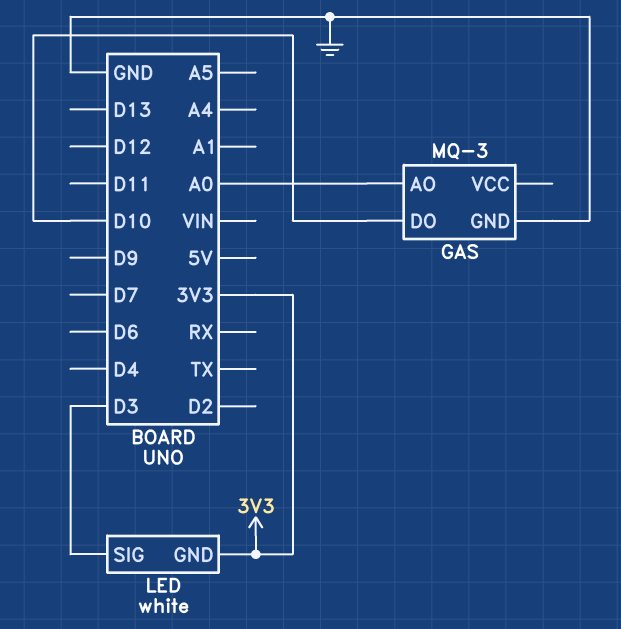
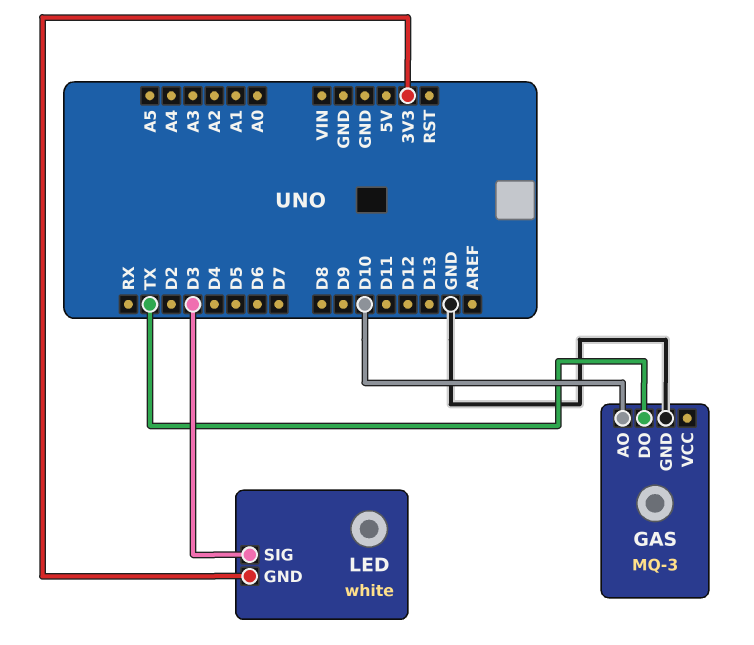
GAS pin AO: A0 -> D10
GAS pin DO: D10 -> TX

